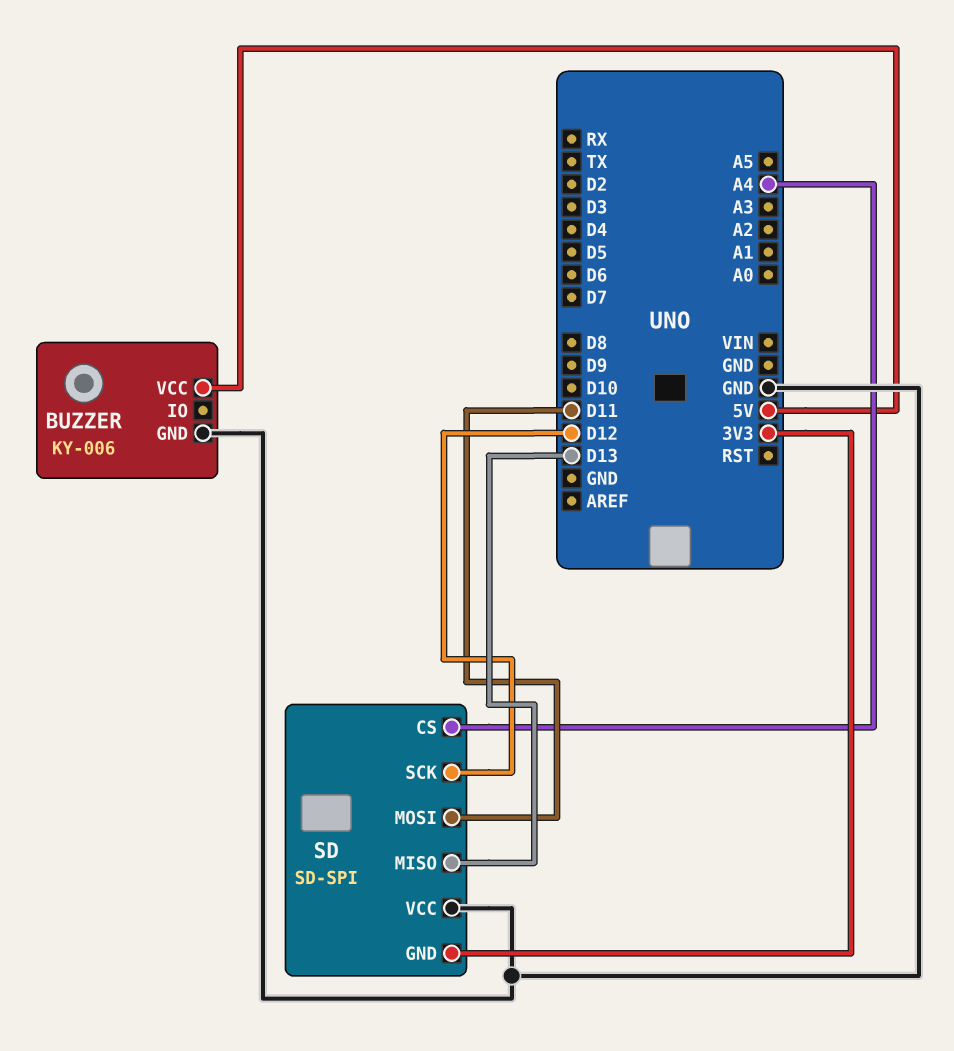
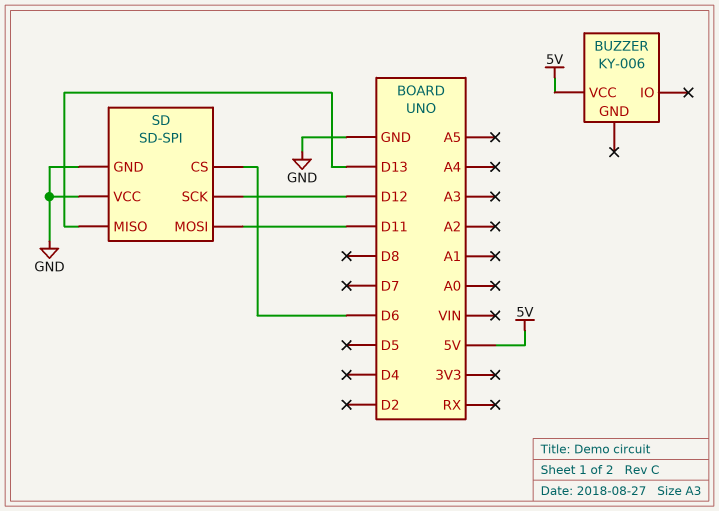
BUZZER pin GND: GND -> none
SD pin CS: A4 -> D6
SD pin GND: 3V3 -> GND

